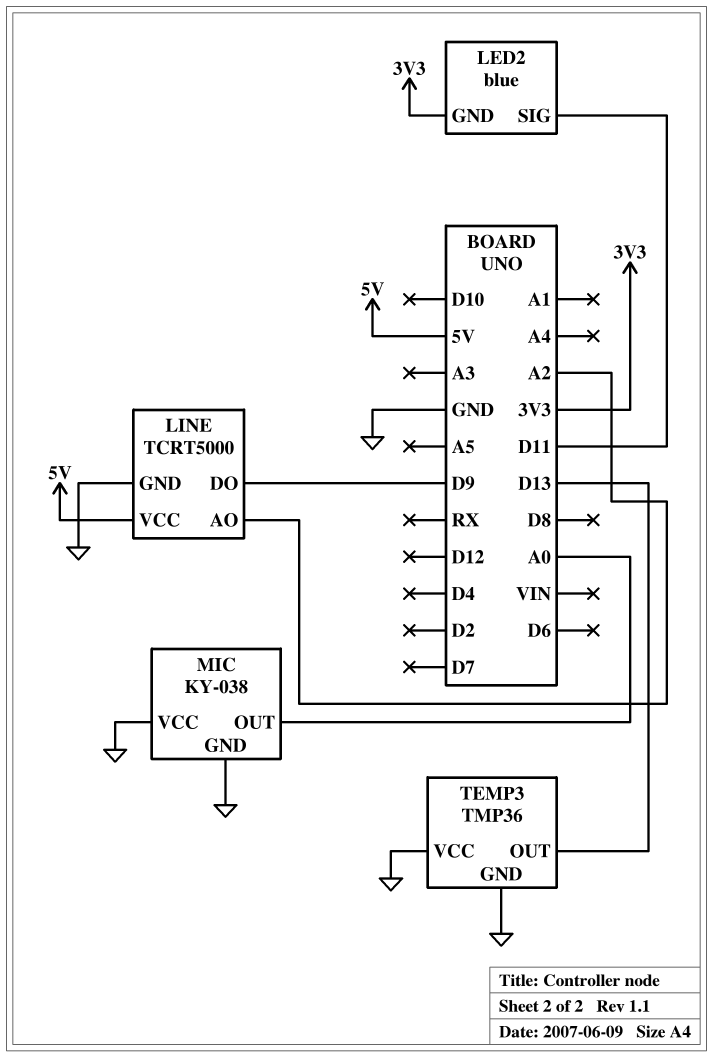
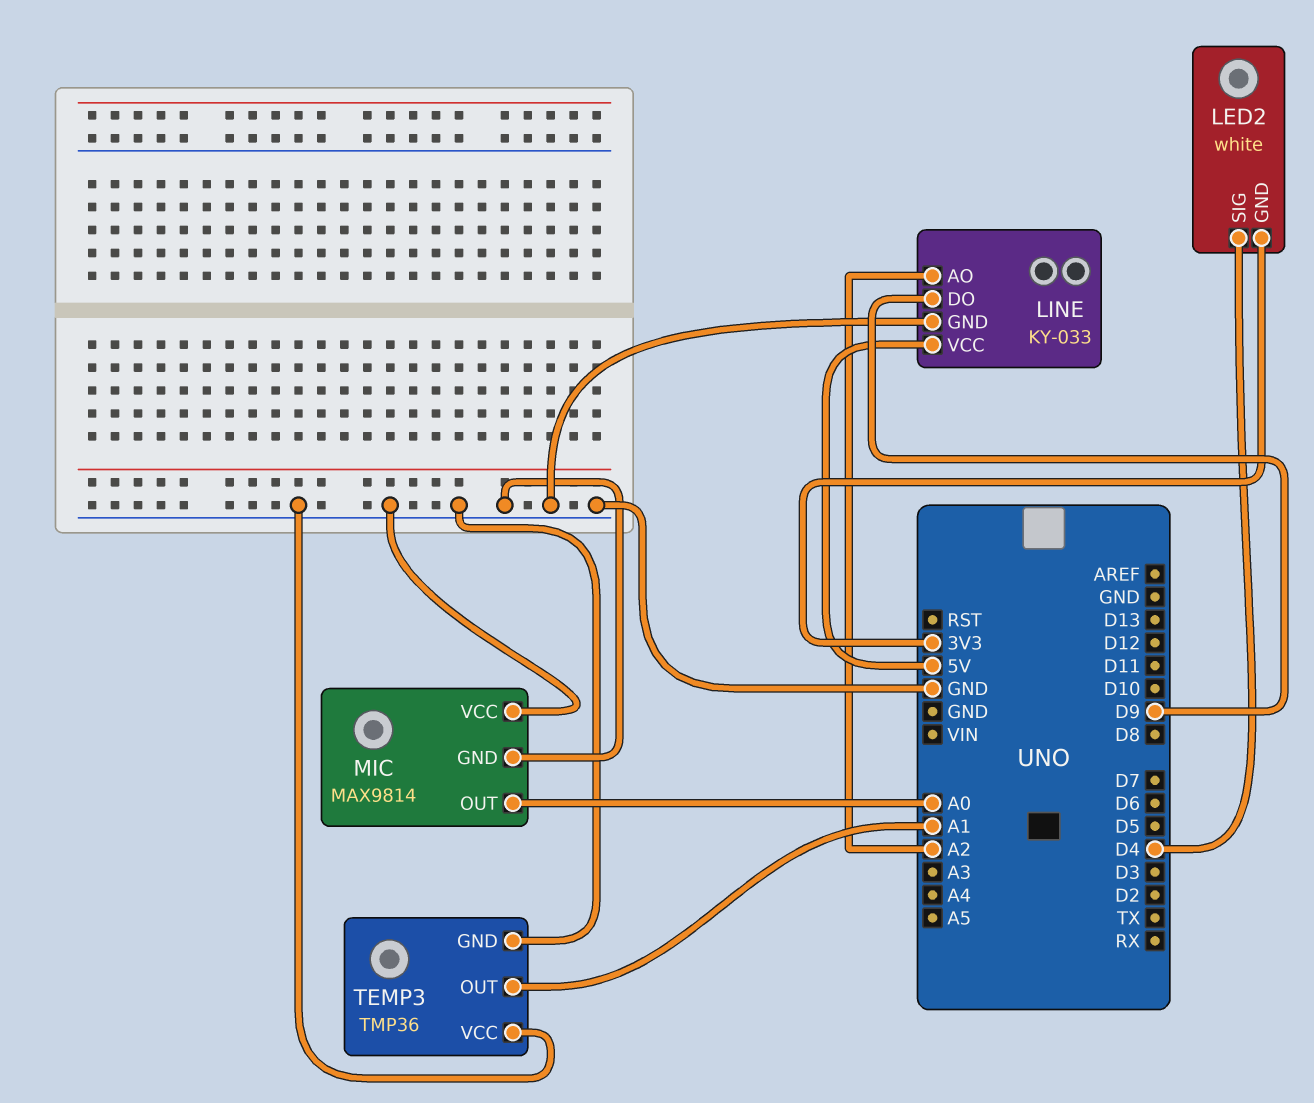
LED2: blue -> white
LED2 pin SIG: D11 -> D4
LINE: TCRT5000 -> KY-033
MIC: KY-038 -> MAX9814
TEMP3 pin OUT: D13 -> A1

